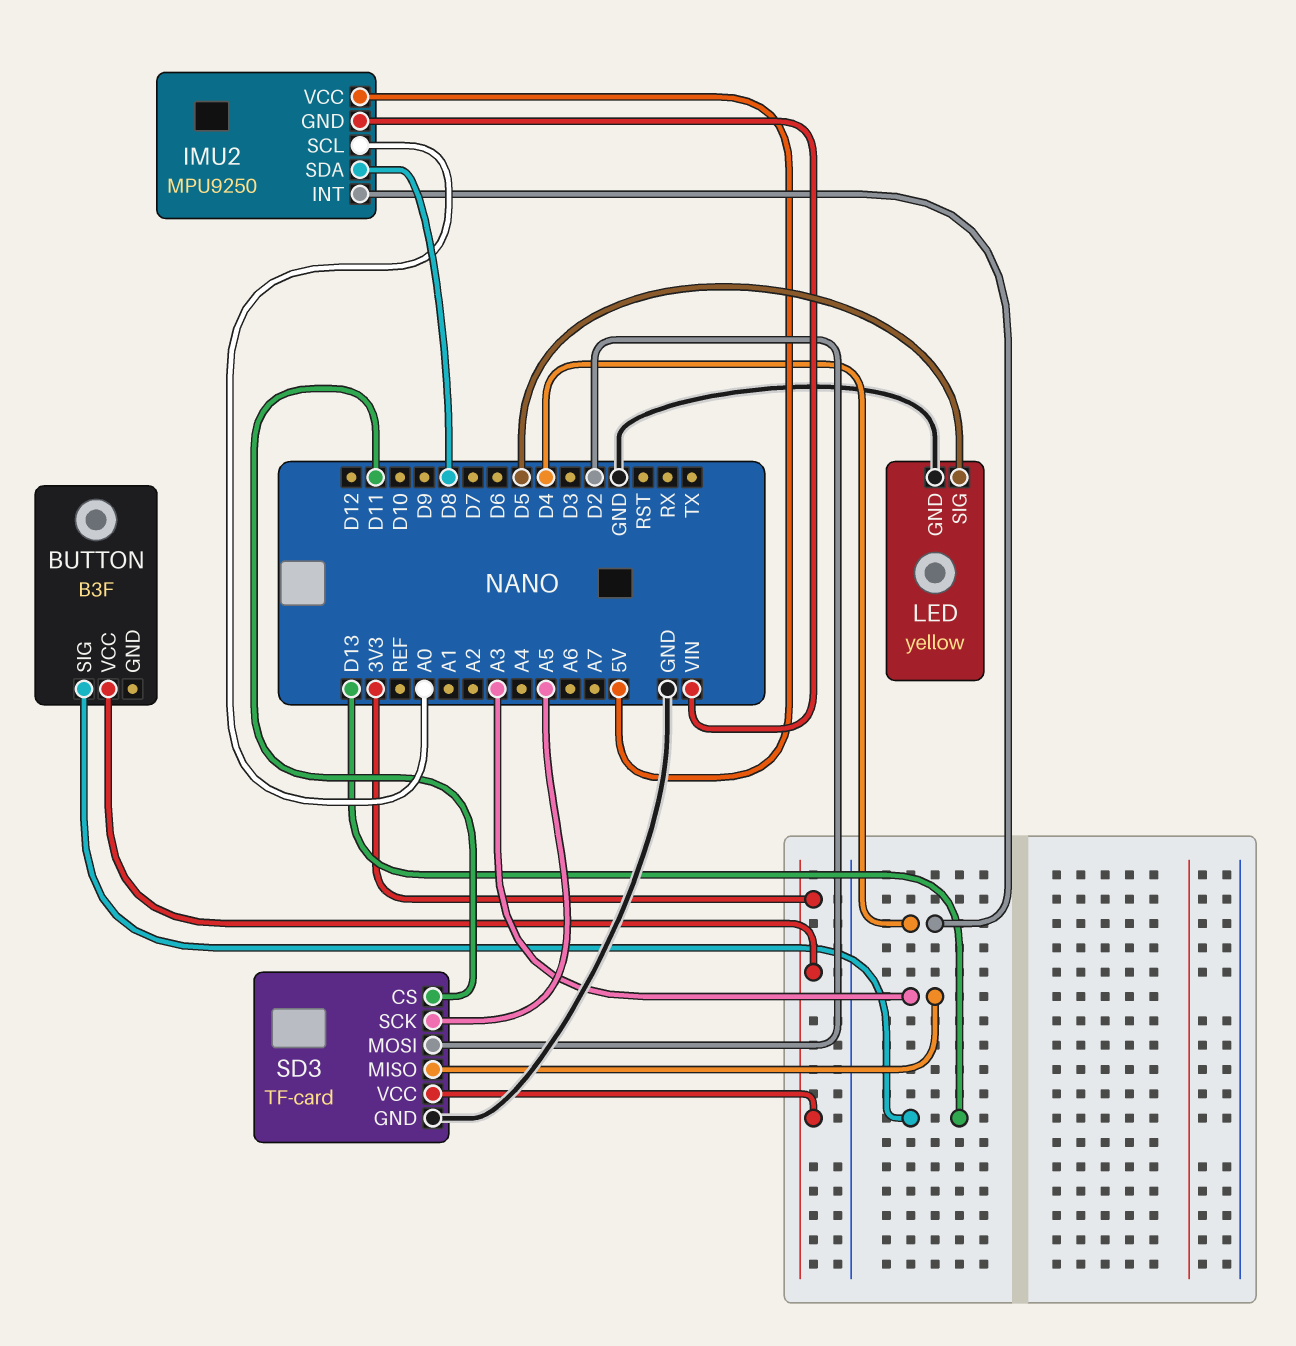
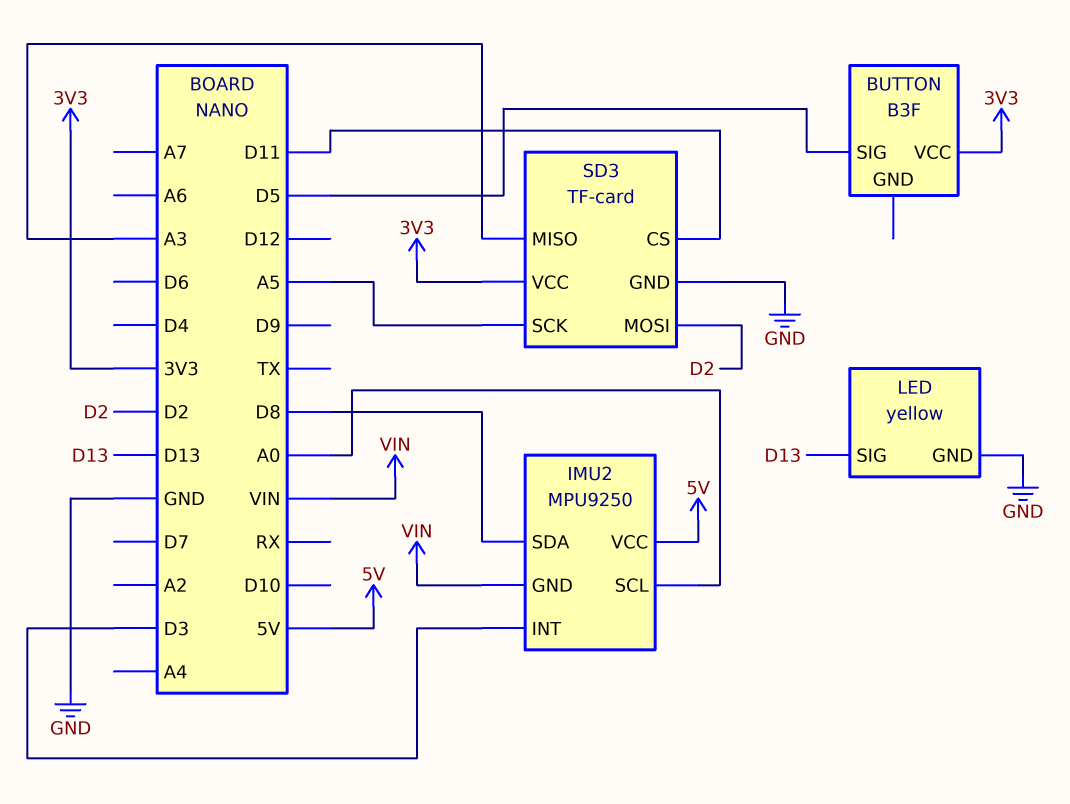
BUTTON pin SIG: D13 -> D5
IMU2 pin INT: D4 -> D3
LED pin SIG: D5 -> D13

